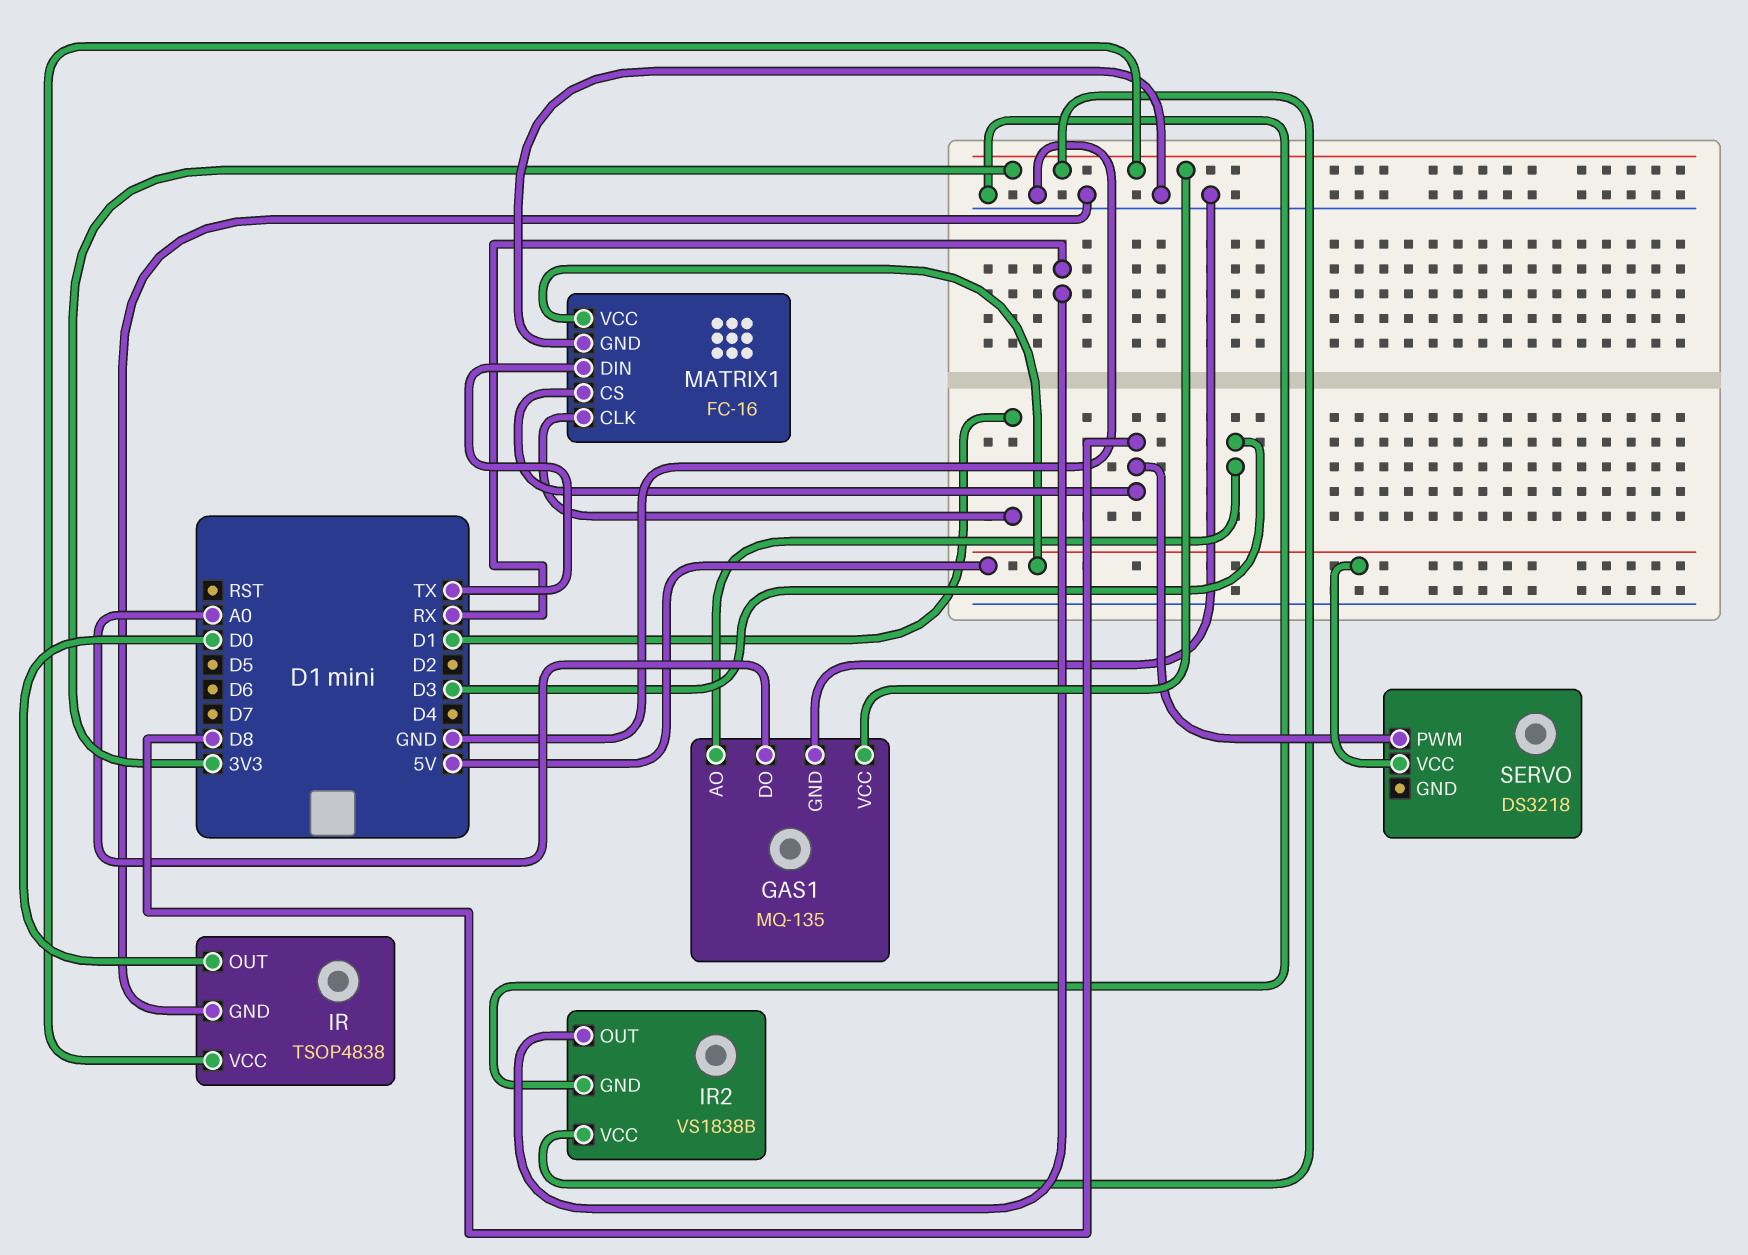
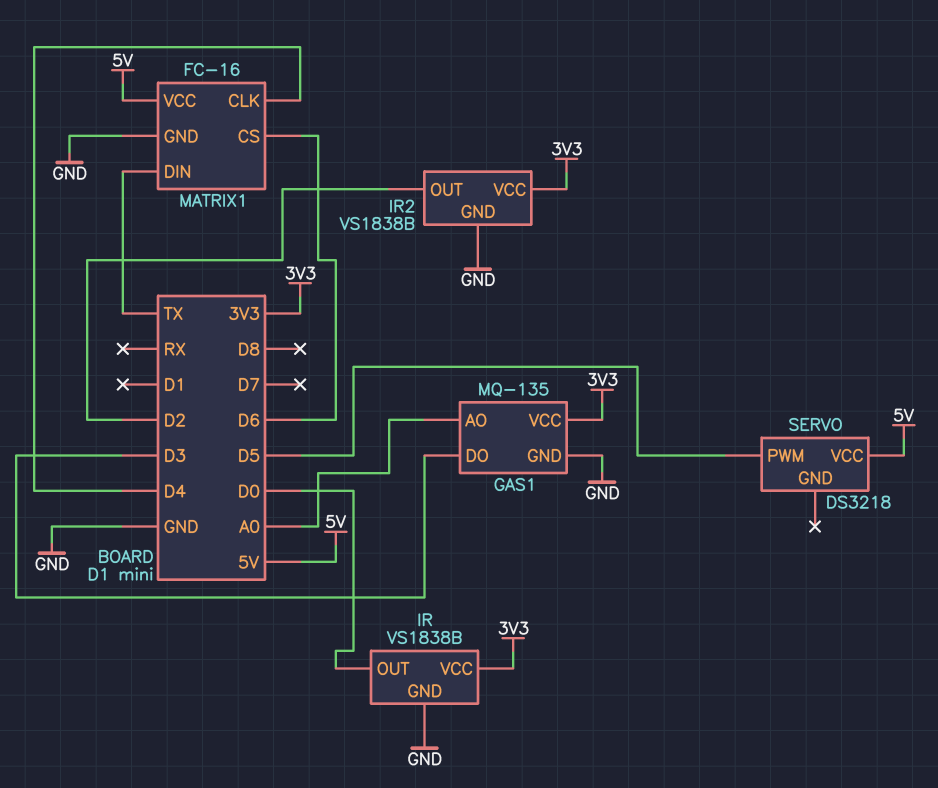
GAS1 pin AO: D3 -> A0
GAS1 pin DO: A0 -> D3
IR: TSOP4838 -> VS1838B
IR2 pin OUT: RX -> D2
MATRIX1 pin CLK: D1 -> D4
MATRIX1 pin CS: D8 -> D6
SERVO pin PWM: D8 -> D5

